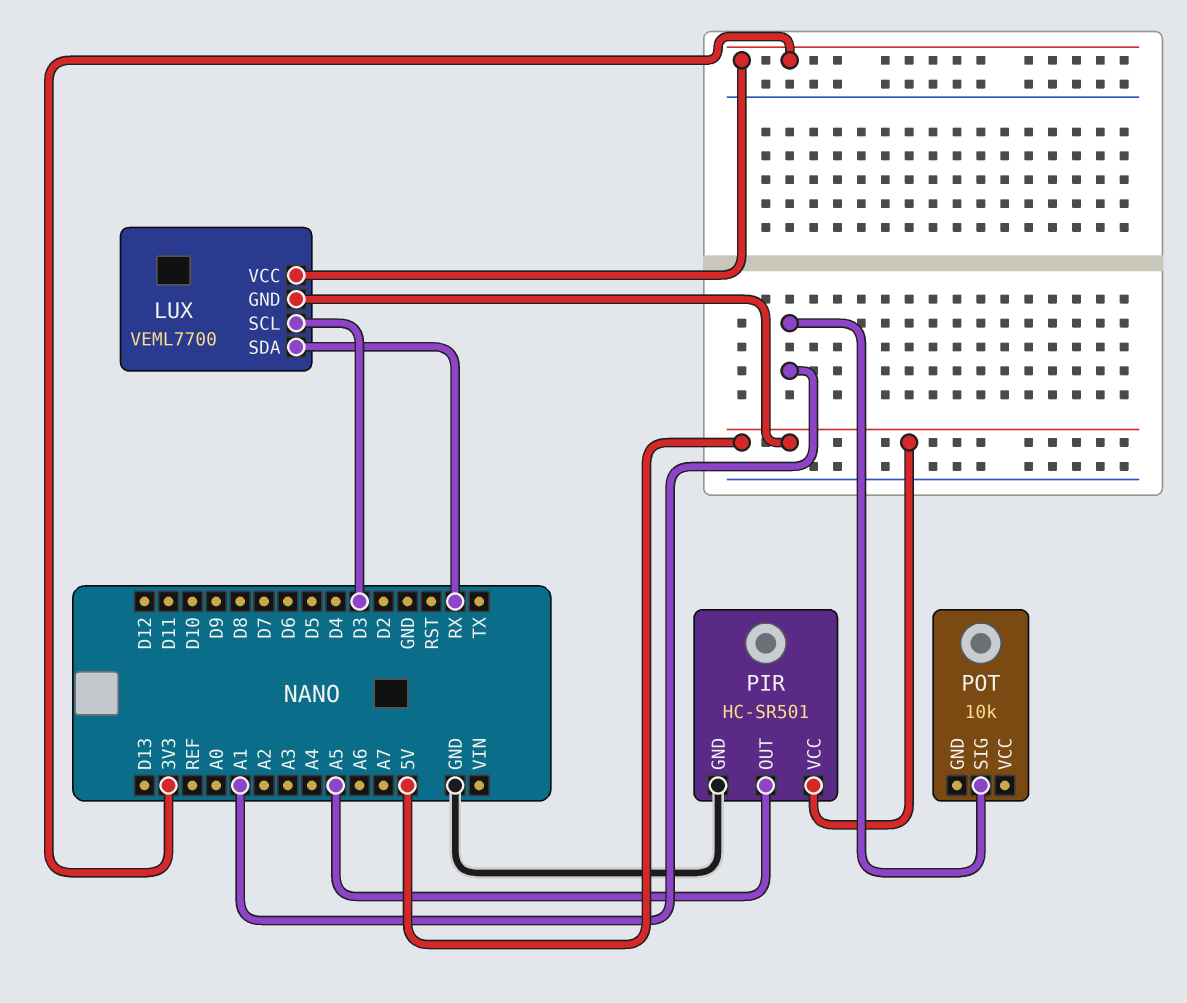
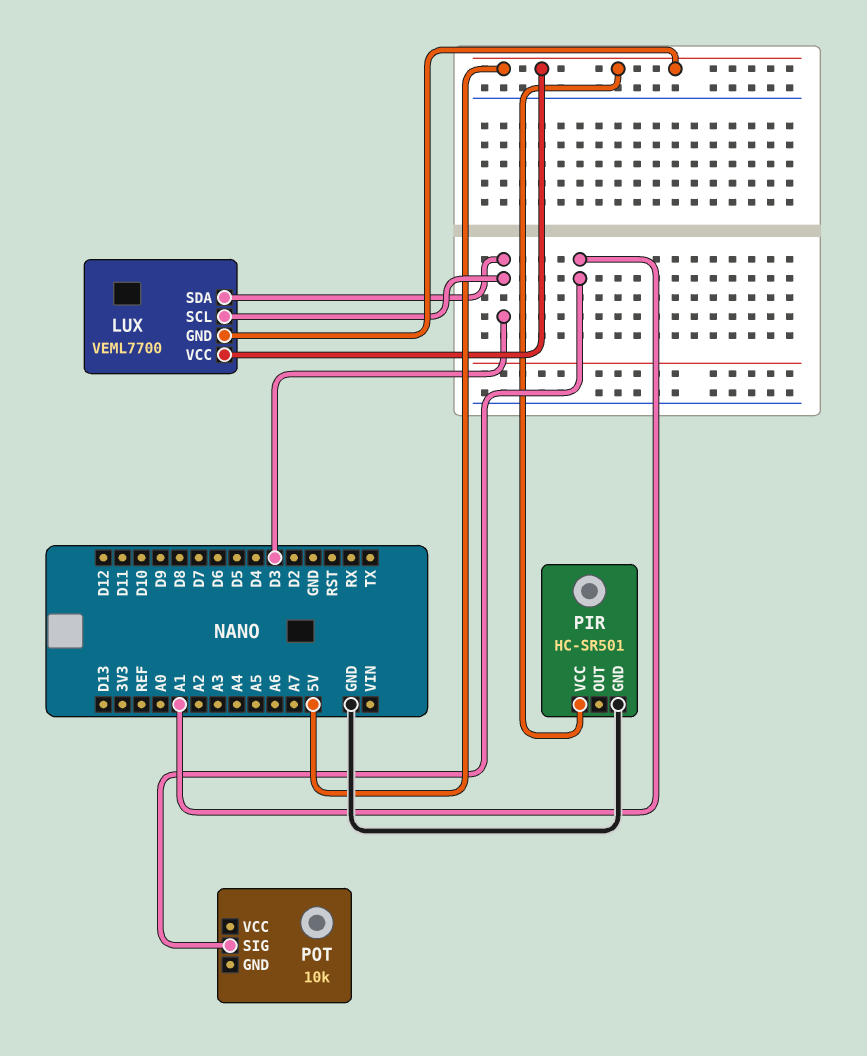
LUX pin SDA: RX -> D3
LUX pin VCC: 3V3 -> 5V
PIR pin OUT: A5 -> none

